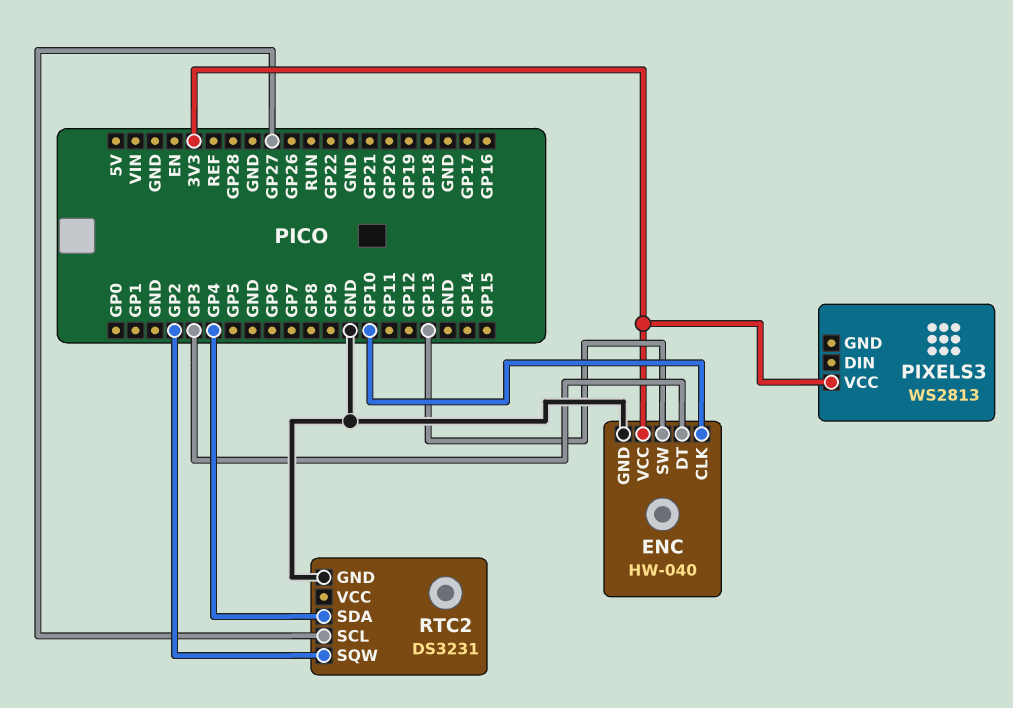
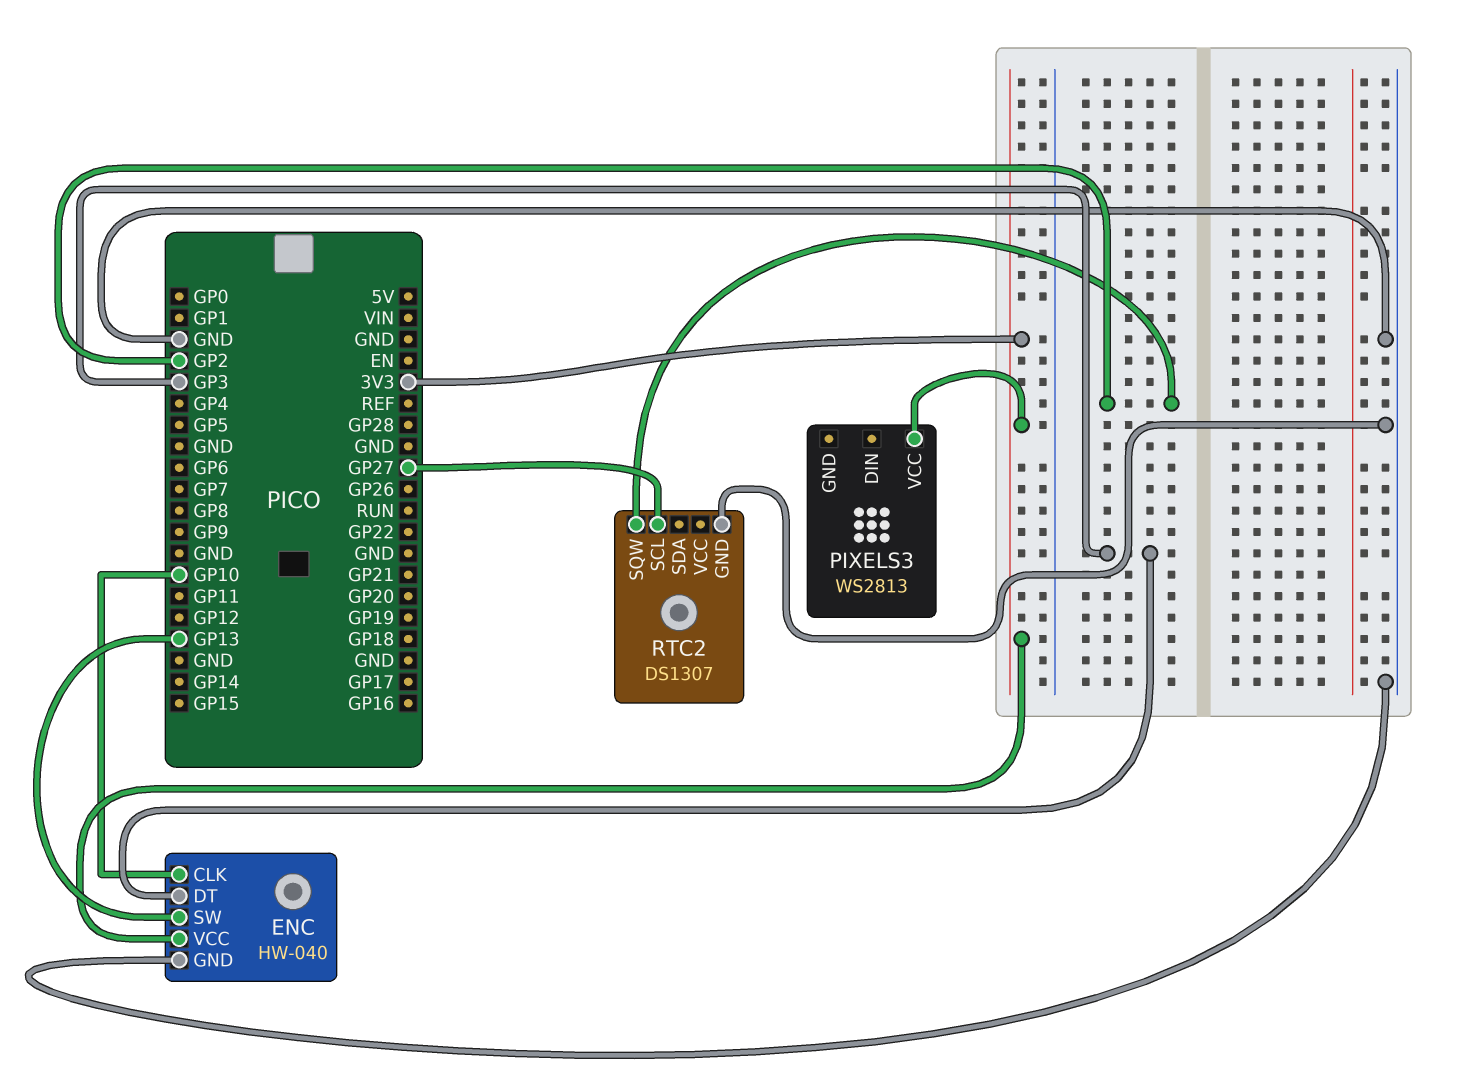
RTC2: DS3231 -> DS1307
RTC2 pin SDA: GP4 -> none

